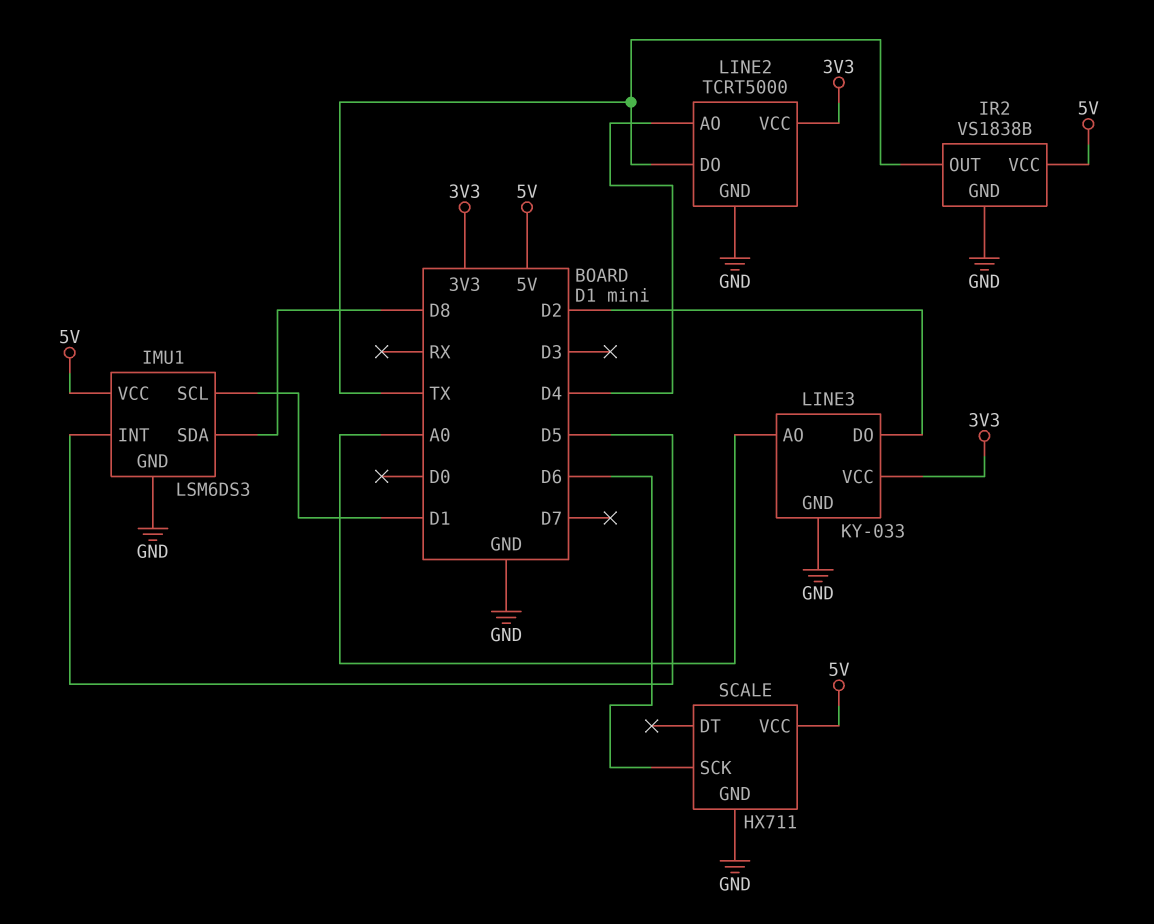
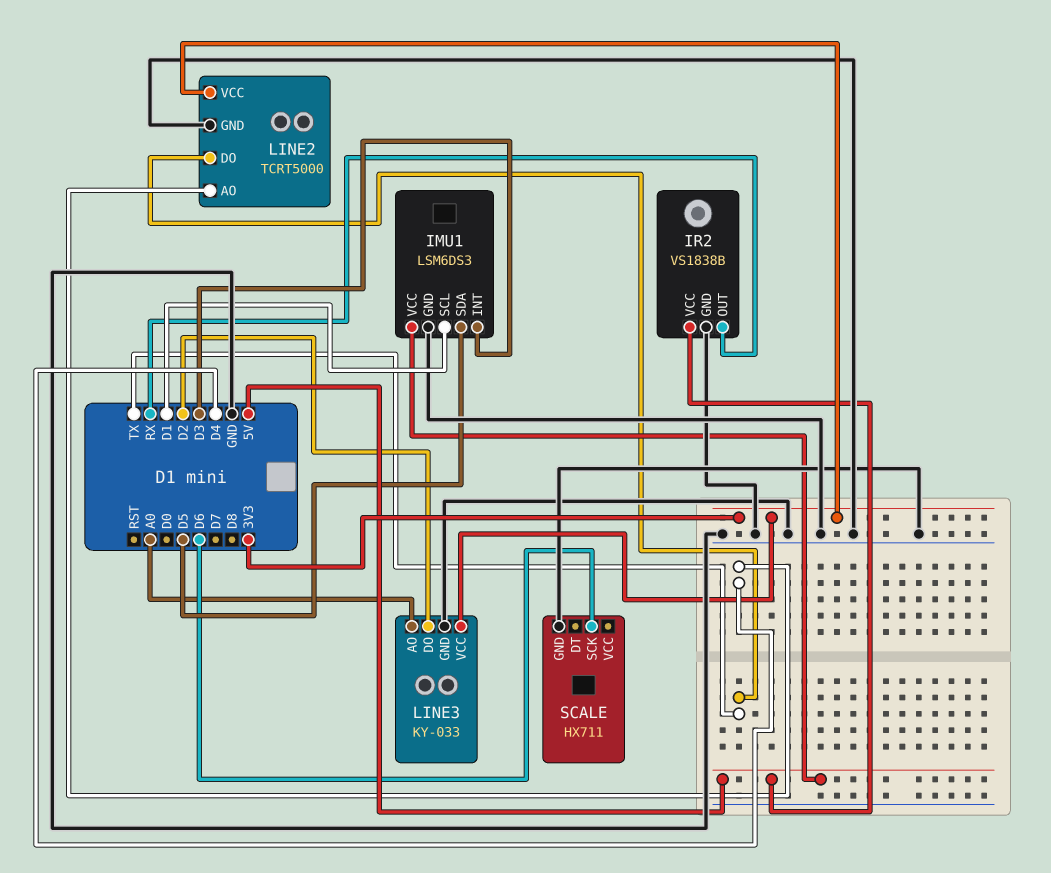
IMU1 pin INT: D5 -> D3
IMU1 pin SDA: D8 -> D5
IR2 pin OUT: TX -> RX
SCALE pin VCC: 5V -> none

